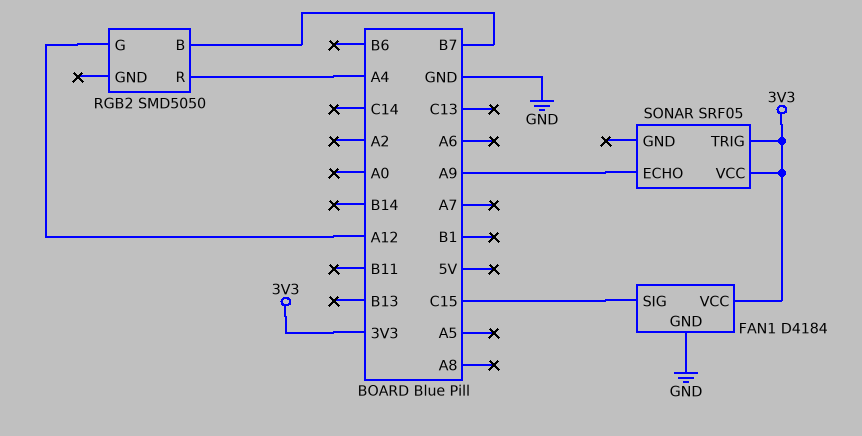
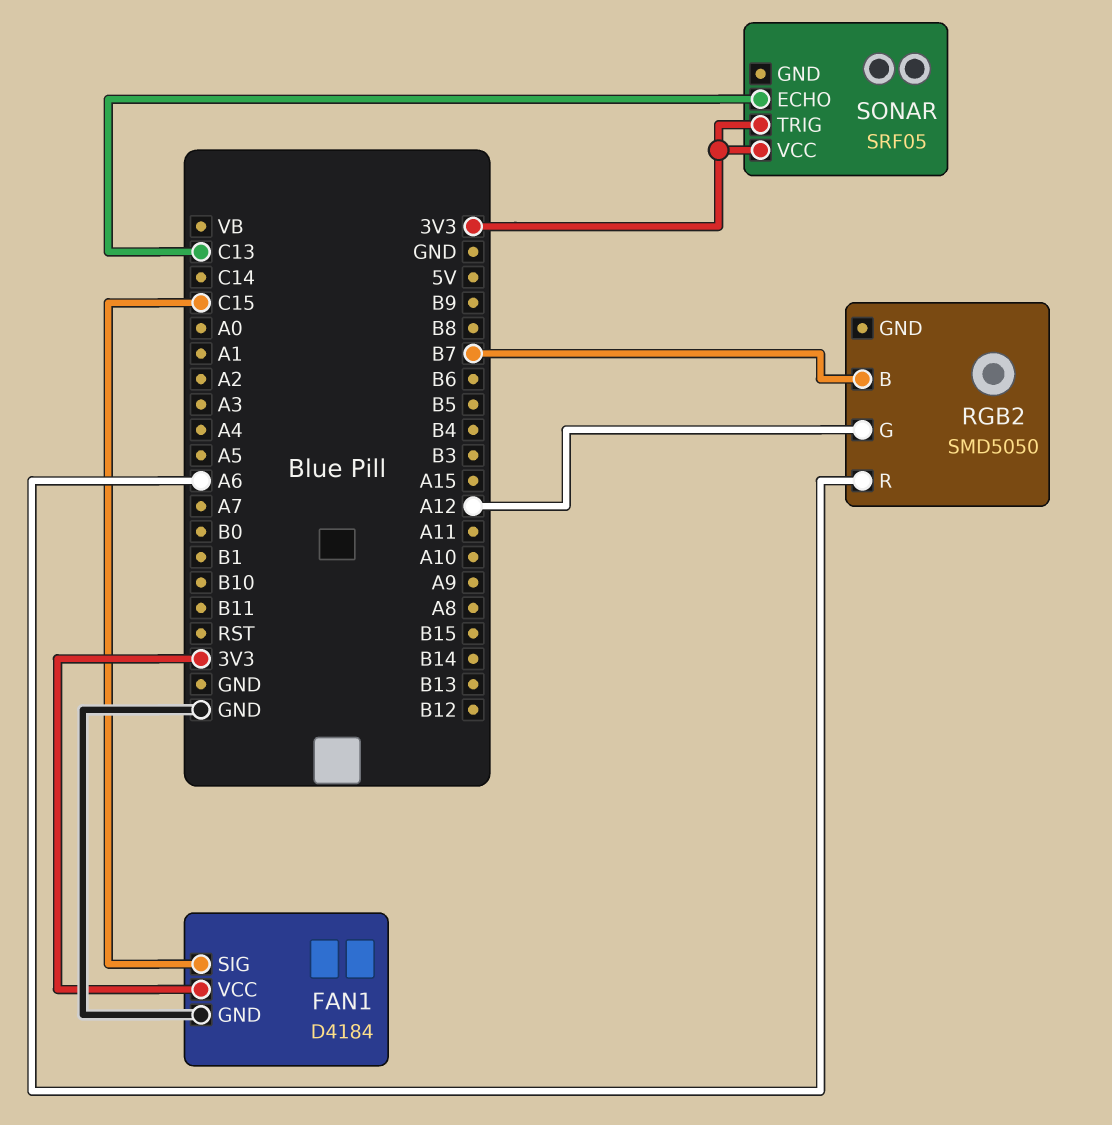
RGB2 pin R: A4 -> A6
SONAR pin ECHO: A9 -> C13

